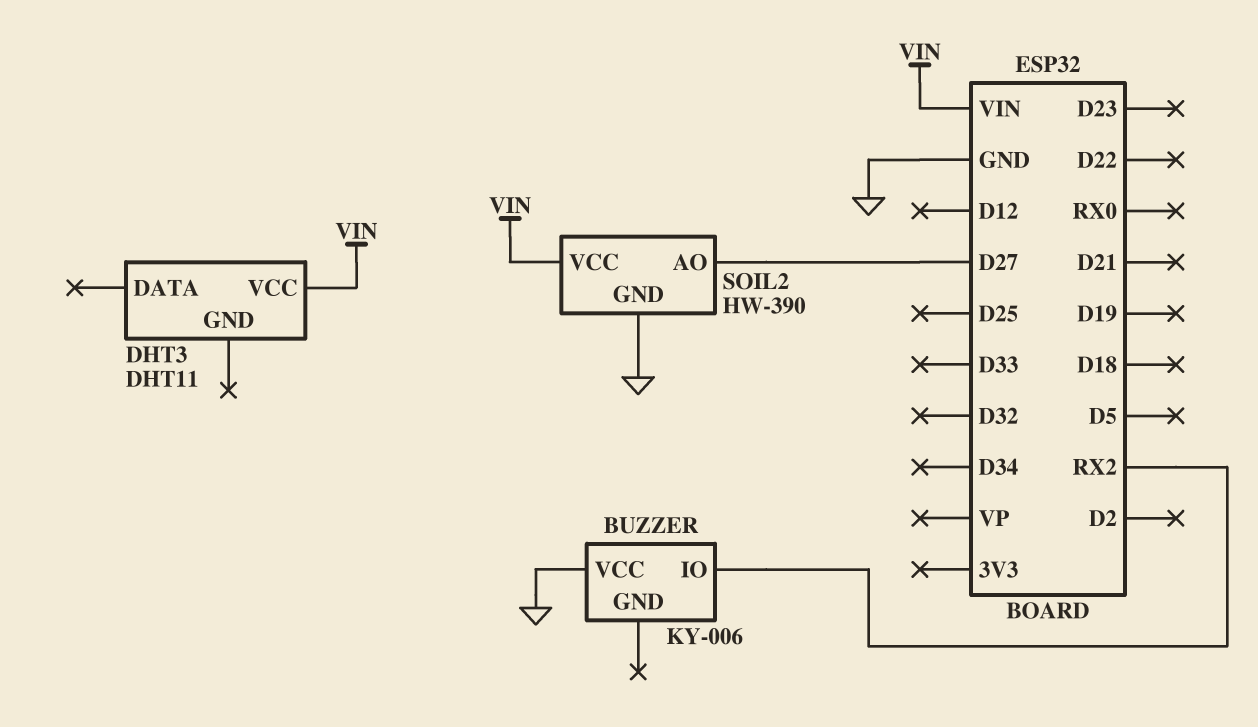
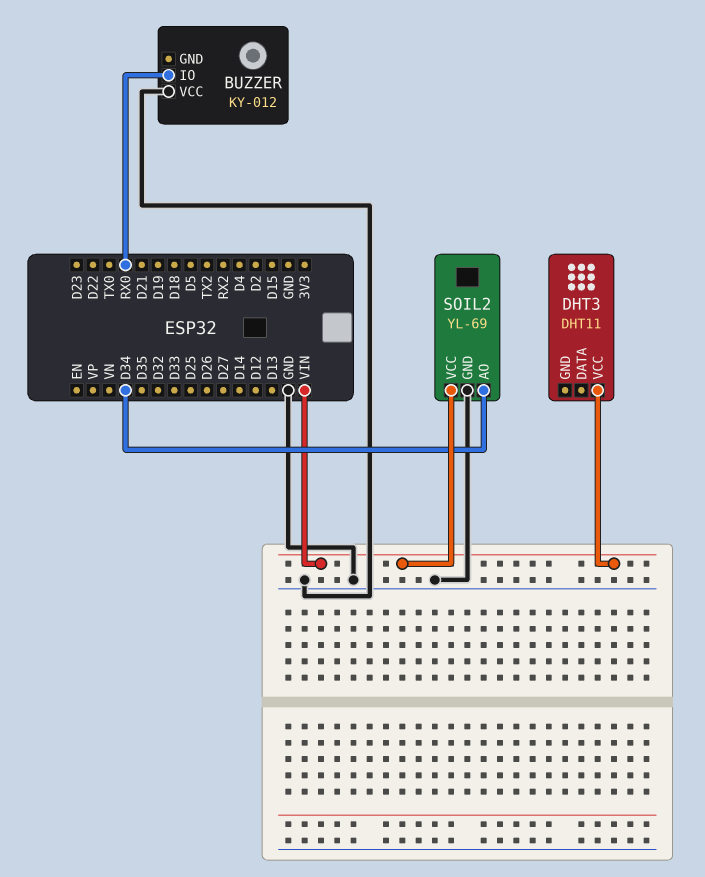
BUZZER: KY-006 -> KY-012
BUZZER pin IO: RX2 -> RX0
SOIL2: HW-390 -> YL-69
SOIL2 pin AO: D27 -> D34

